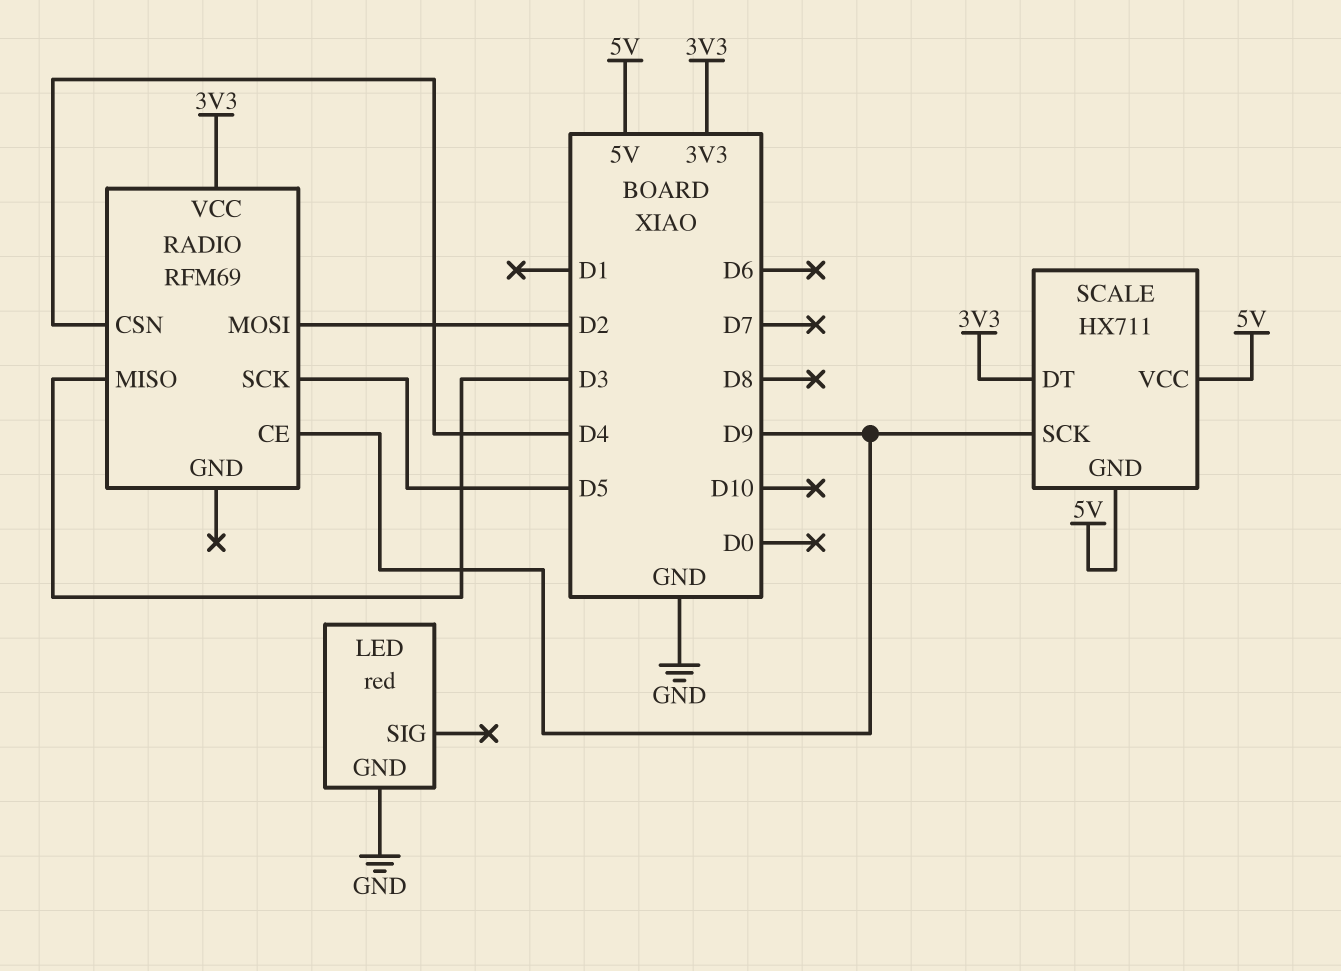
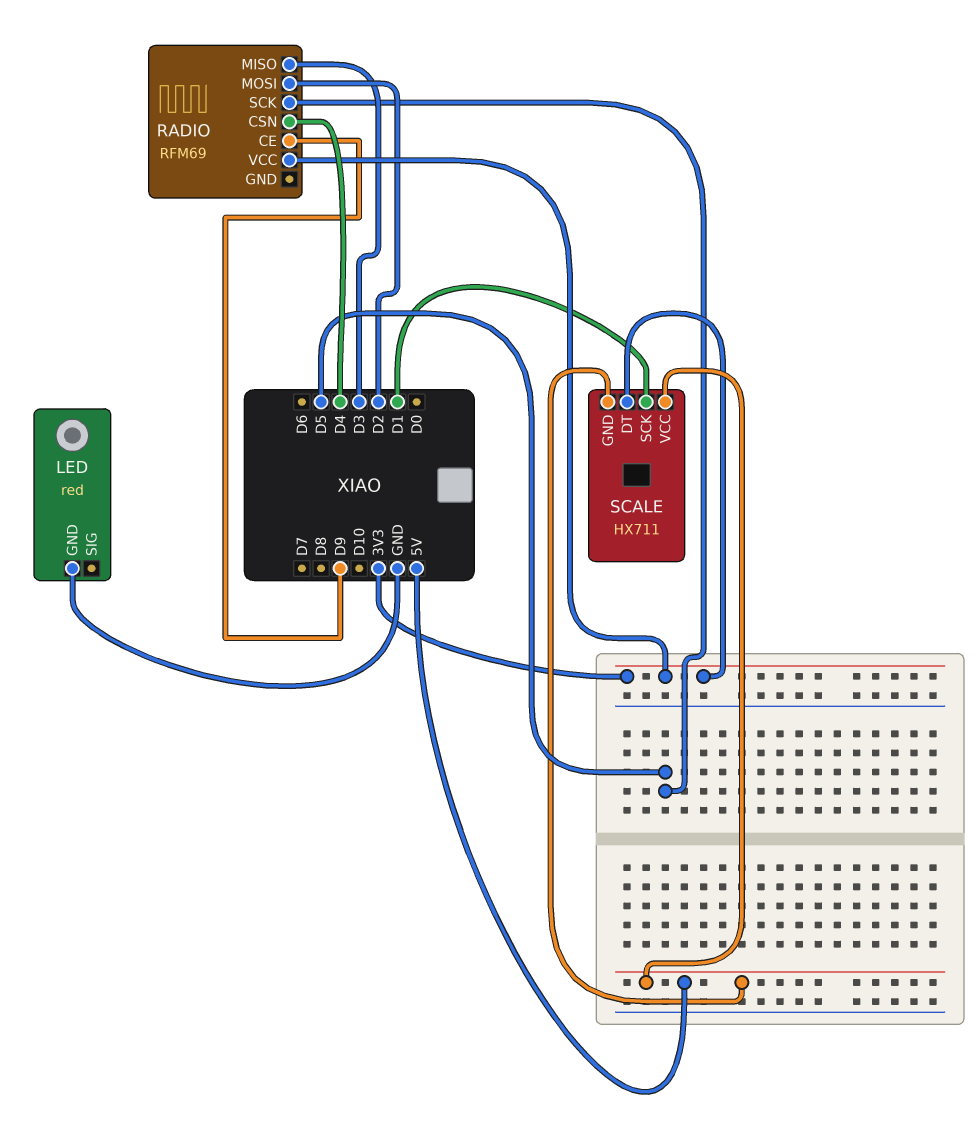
SCALE pin SCK: D9 -> D1

